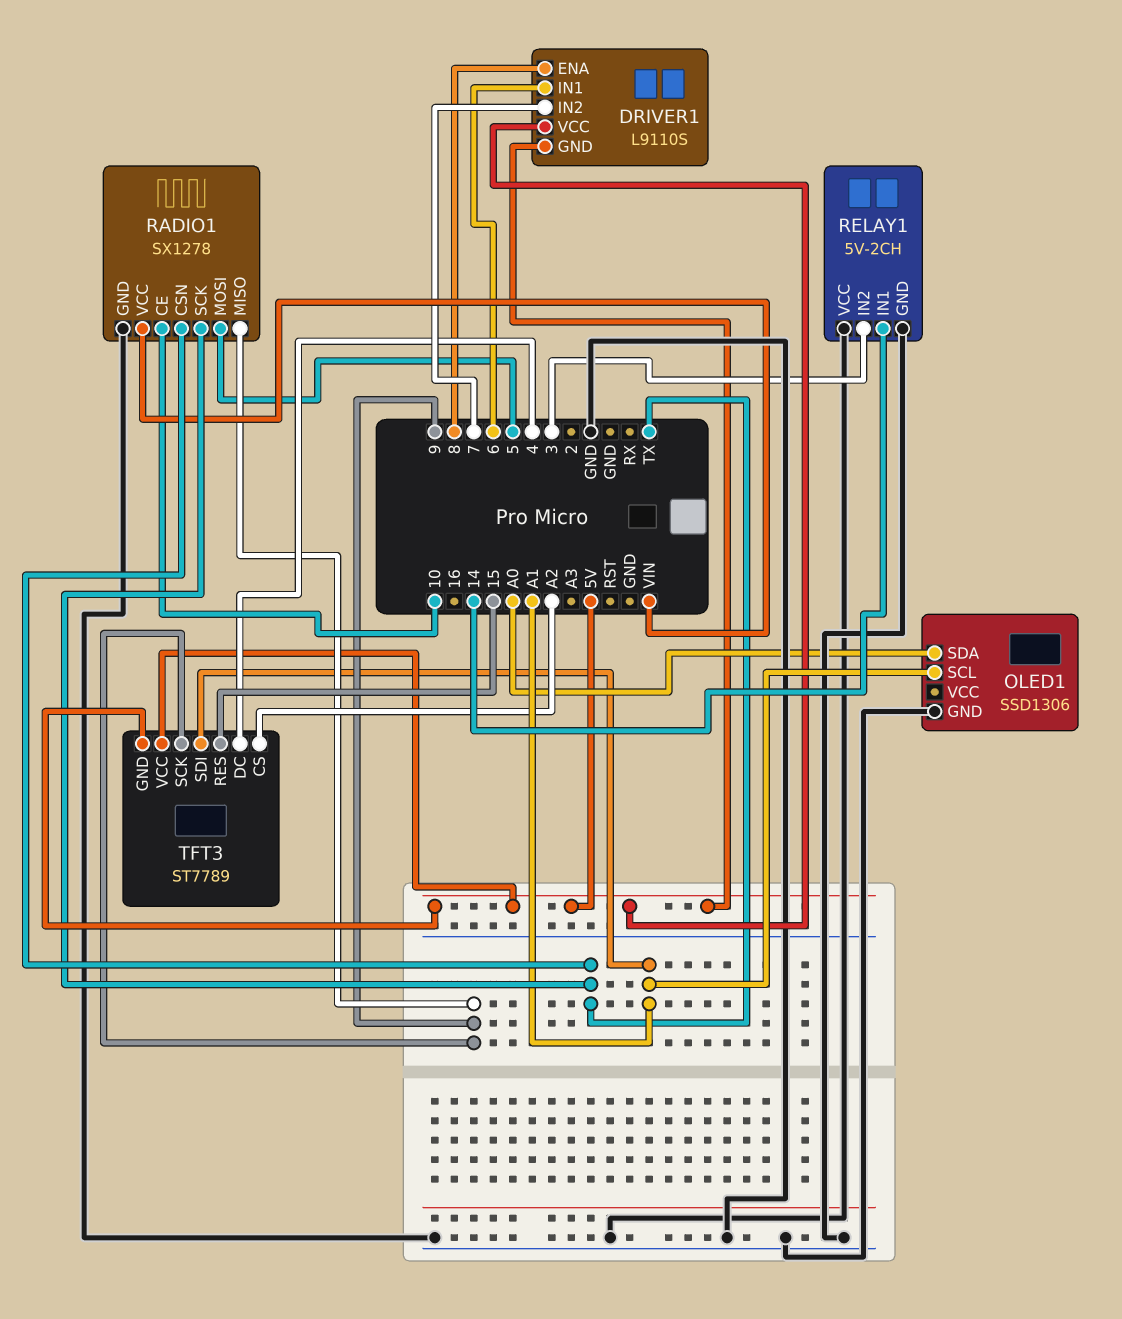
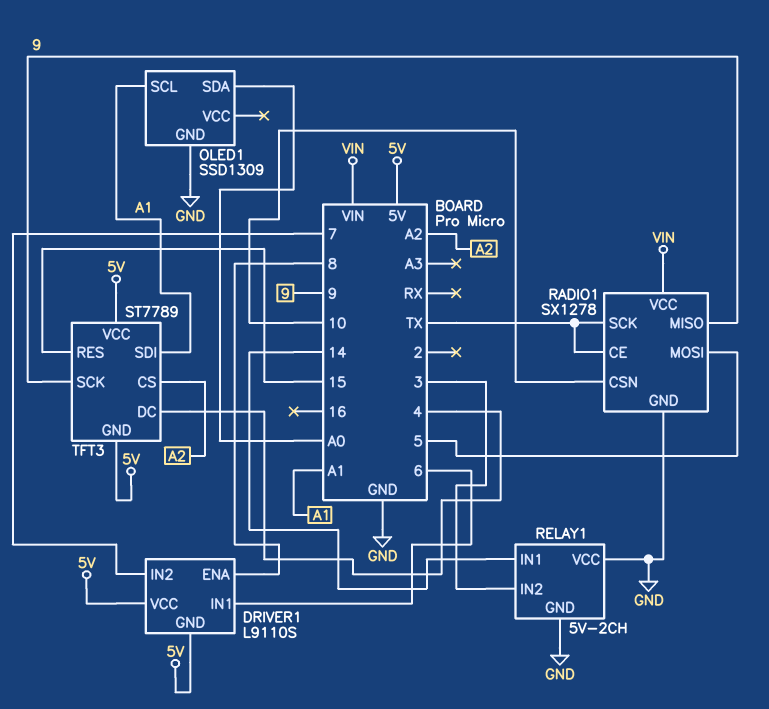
OLED1: SSD1306 -> SSD1309
RADIO1 pin CE: 10 -> TX
RADIO1 pin CSN: TX -> 10

